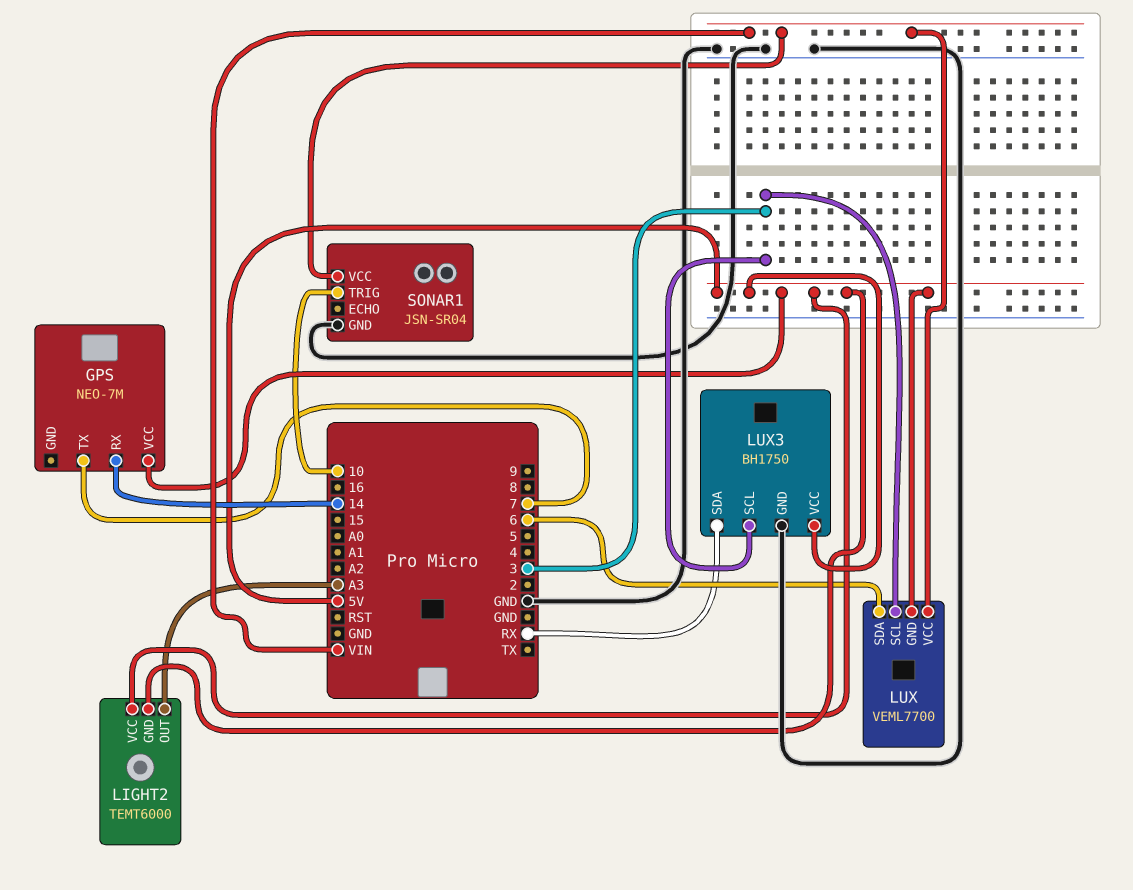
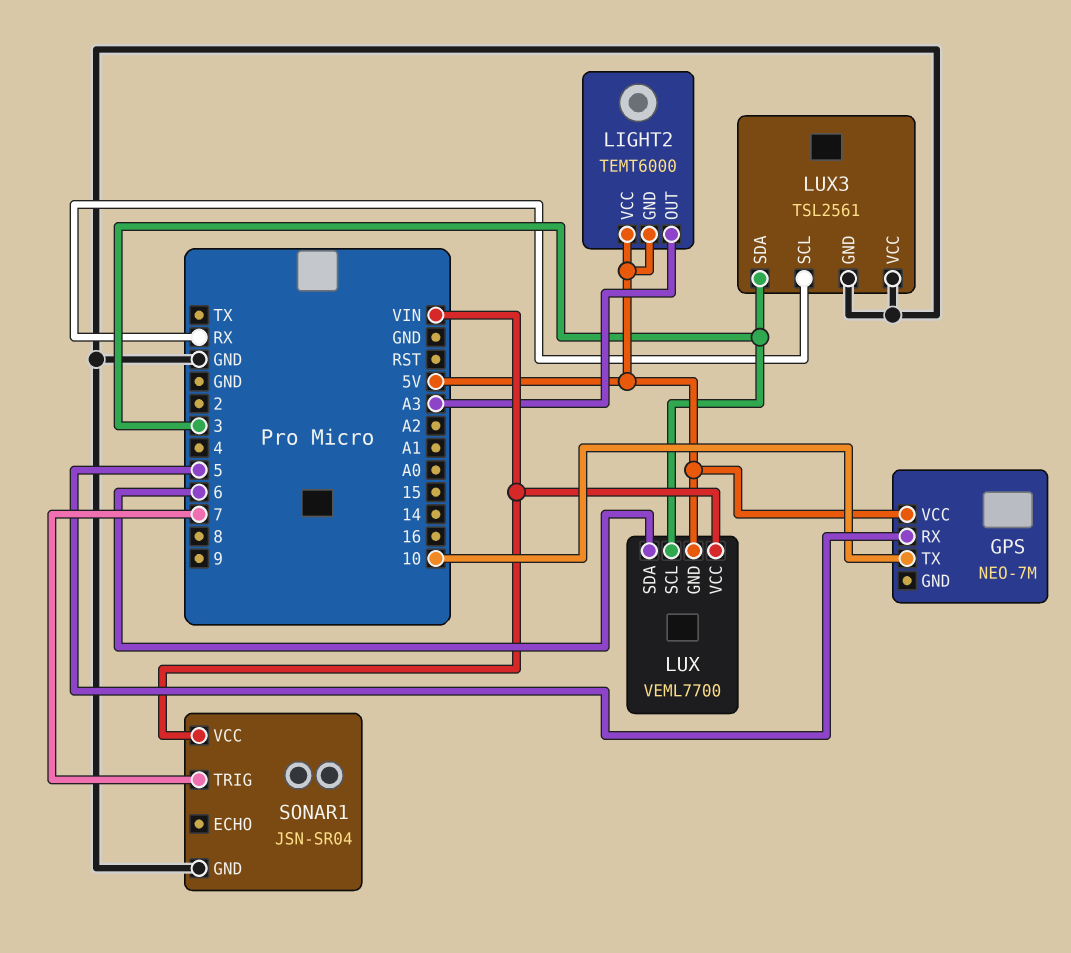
GPS pin RX: 14 -> 5
GPS pin TX: 7 -> 10
LUX3: BH1750 -> TSL2561
LUX3 pin SCL: 3 -> RX
LUX3 pin SDA: RX -> 3
LUX3 pin VCC: 5V -> GND
SONAR1 pin TRIG: 10 -> 7

